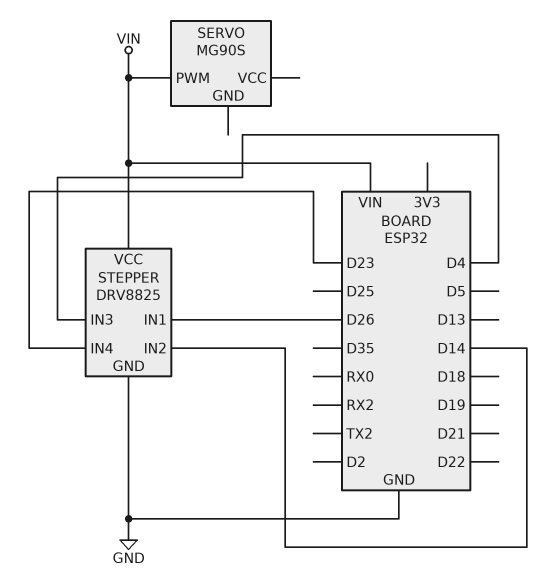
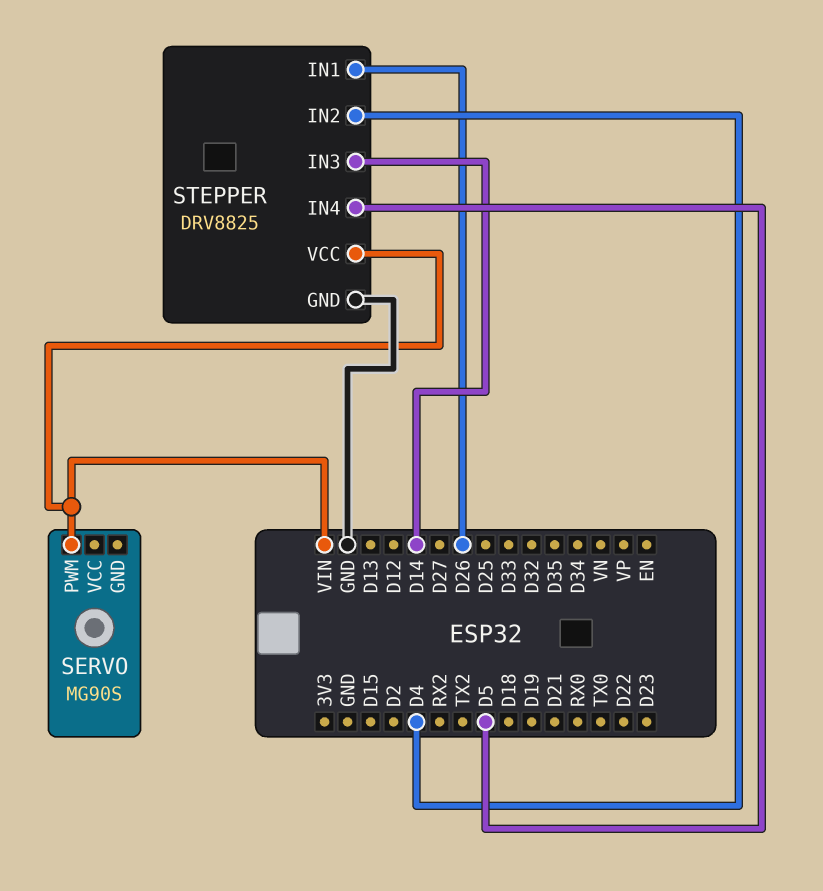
STEPPER pin IN2: D14 -> D4
STEPPER pin IN3: D4 -> D14
STEPPER pin IN4: D23 -> D5

